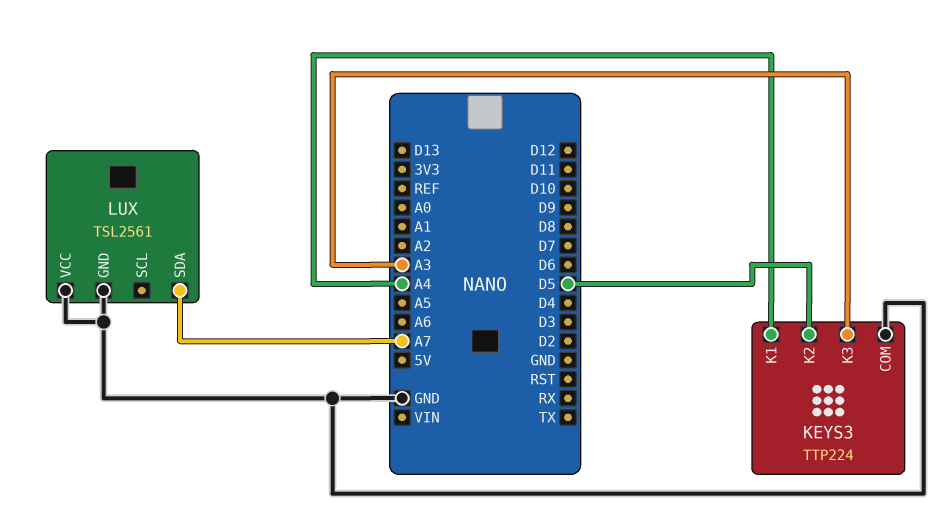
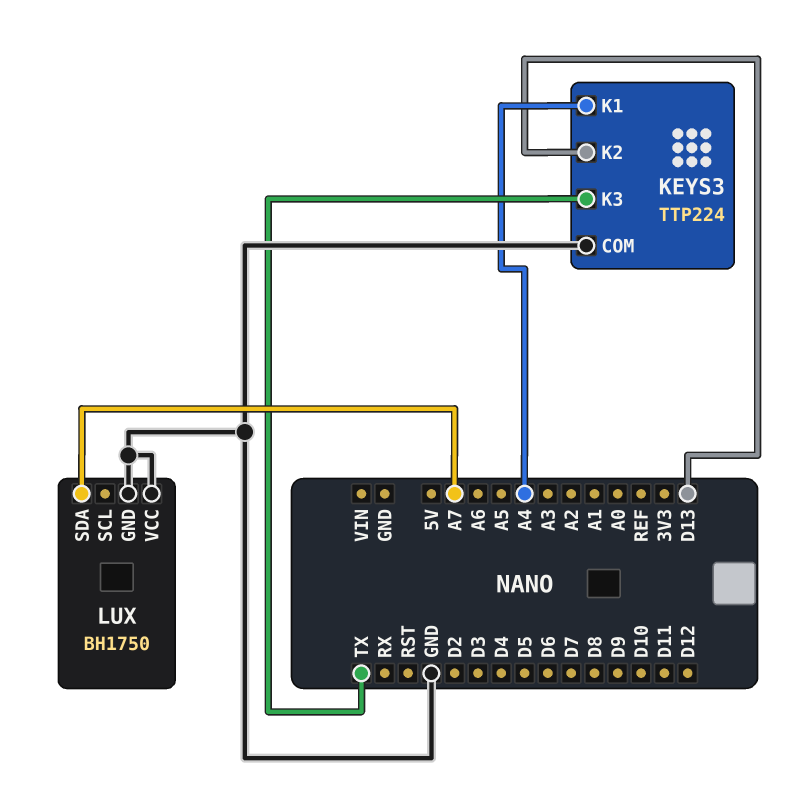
KEYS3 pin K2: D5 -> D13
KEYS3 pin K3: A3 -> TX
LUX: TSL2561 -> BH1750

